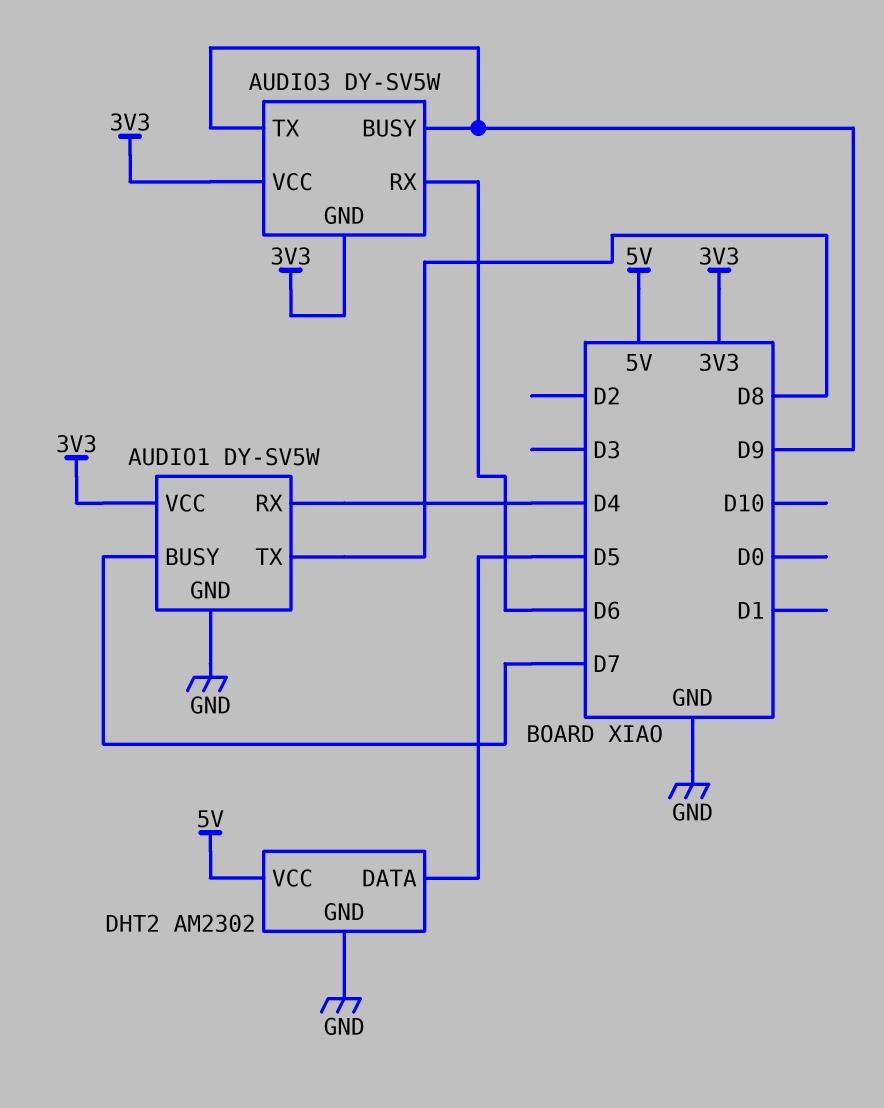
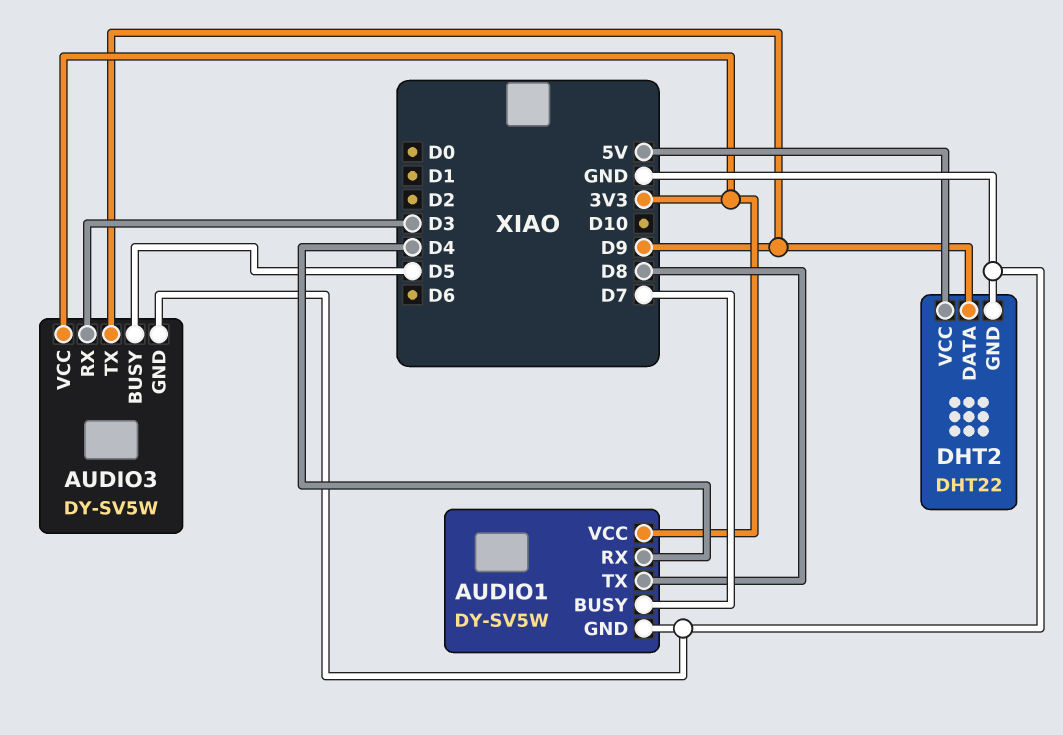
AUDIO3 pin BUSY: D9 -> D5
AUDIO3 pin GND: 3V3 -> GND
AUDIO3 pin RX: D6 -> D3
DHT2: AM2302 -> DHT22
DHT2 pin DATA: D5 -> D9

